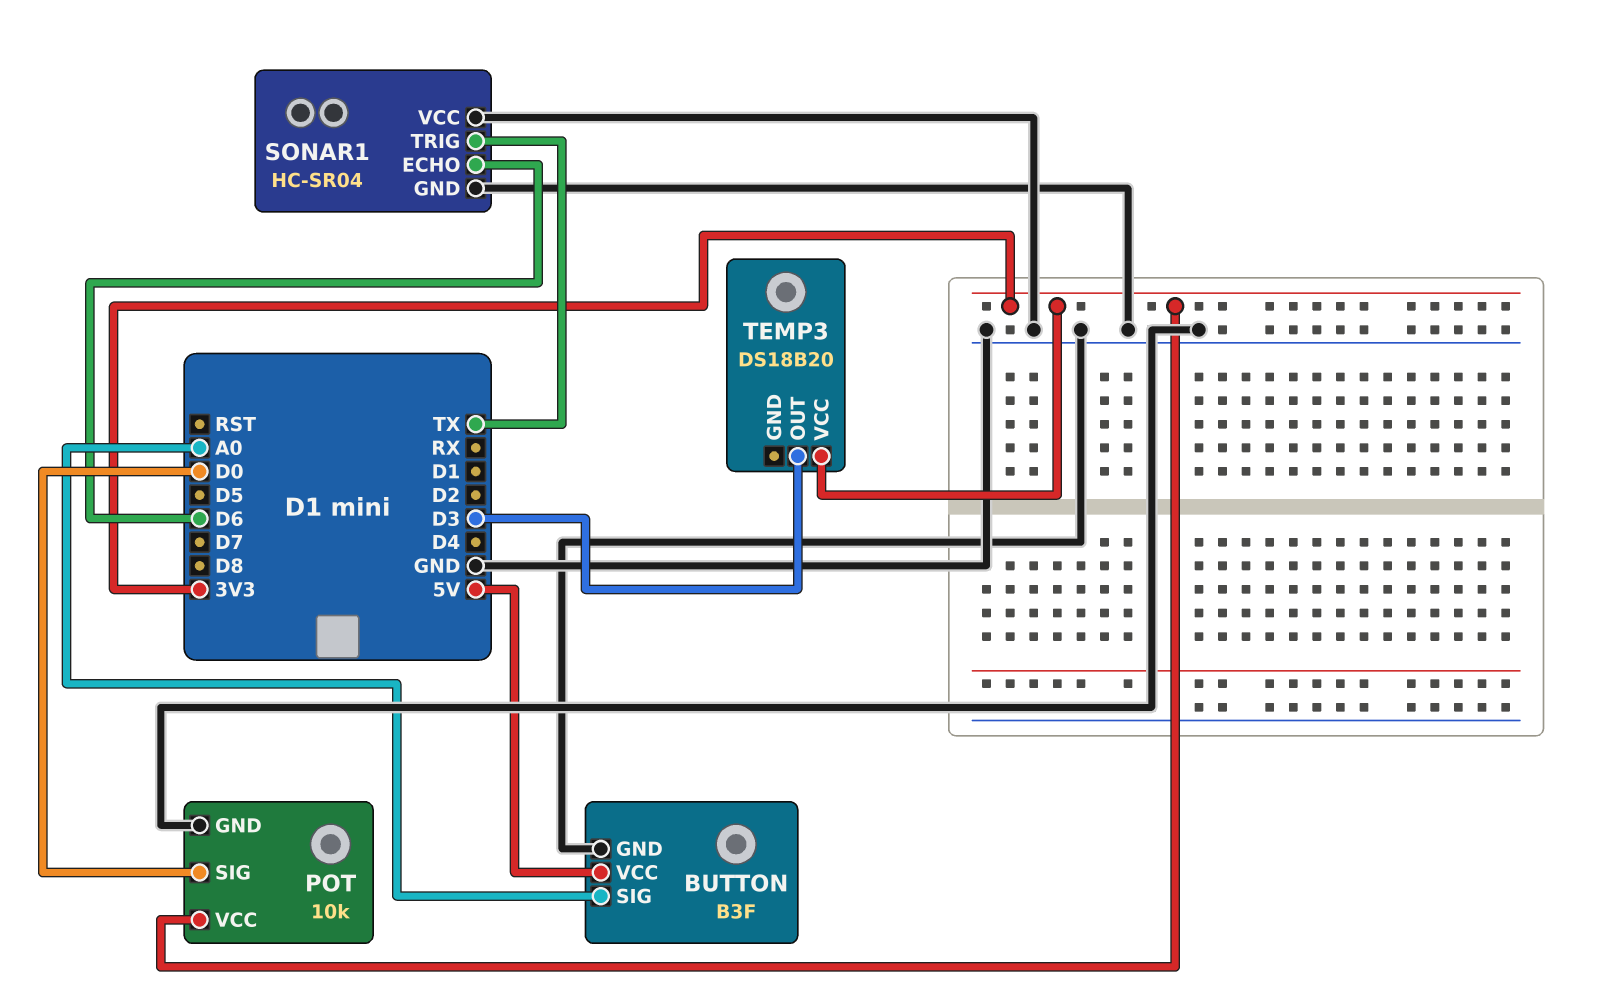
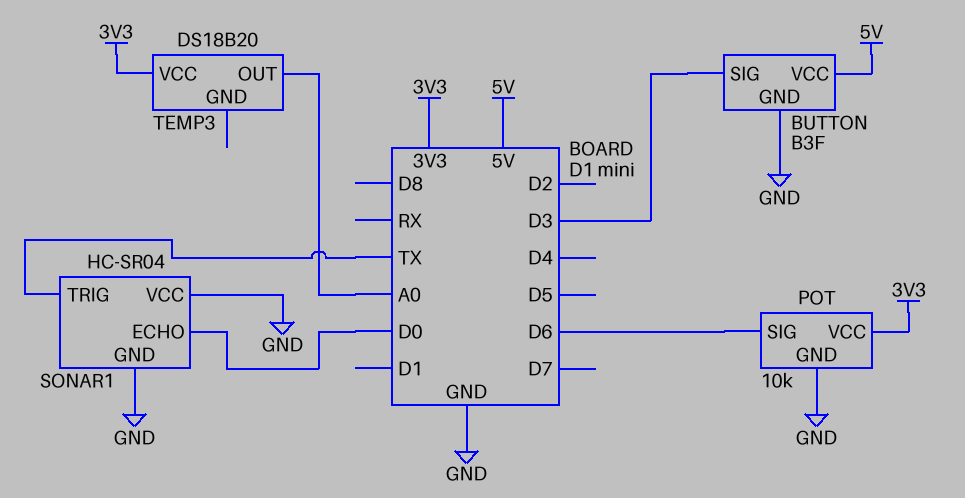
BUTTON pin SIG: A0 -> D3
POT pin SIG: D0 -> D6
SONAR1 pin ECHO: D6 -> D0
TEMP3 pin OUT: D3 -> A0

